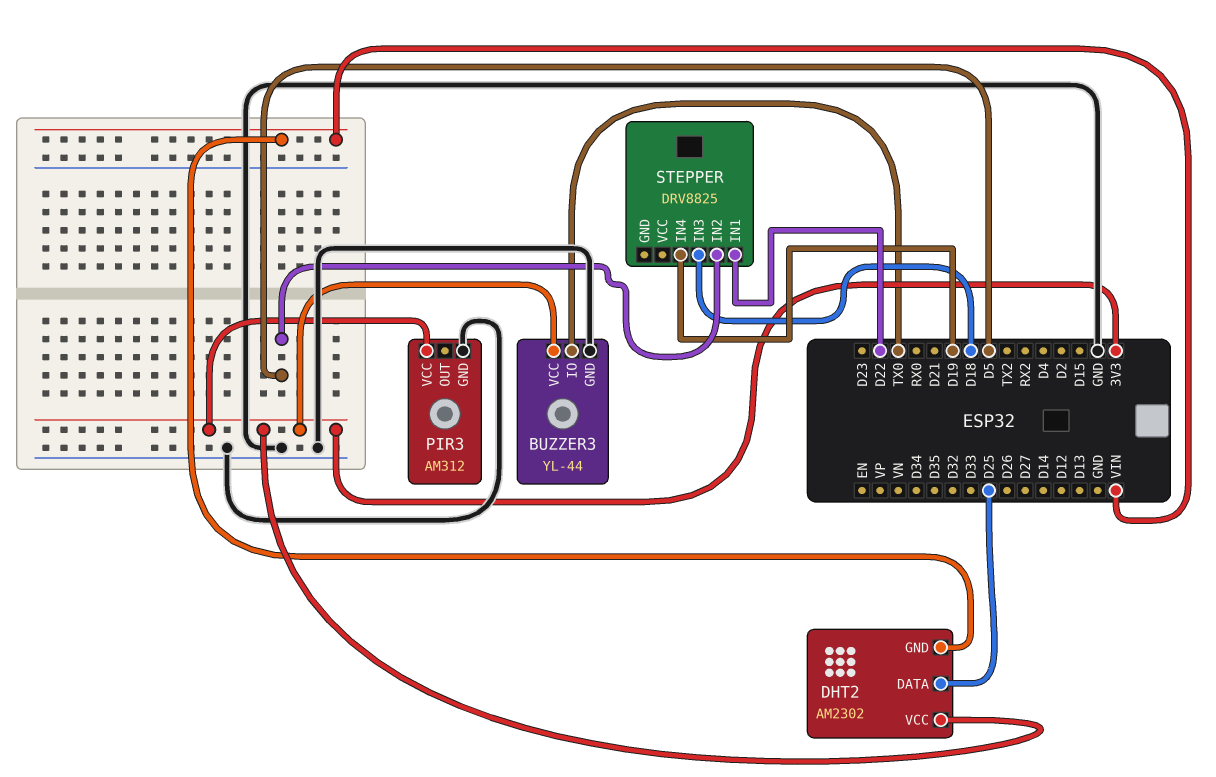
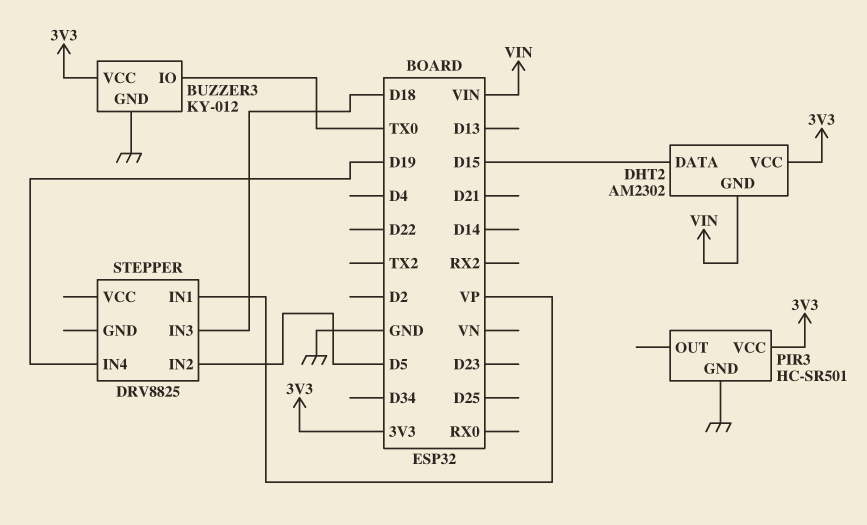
BUZZER3: YL-44 -> KY-012
DHT2 pin DATA: D25 -> D15
PIR3: AM312 -> HC-SR501
STEPPER pin IN1: D22 -> VP

